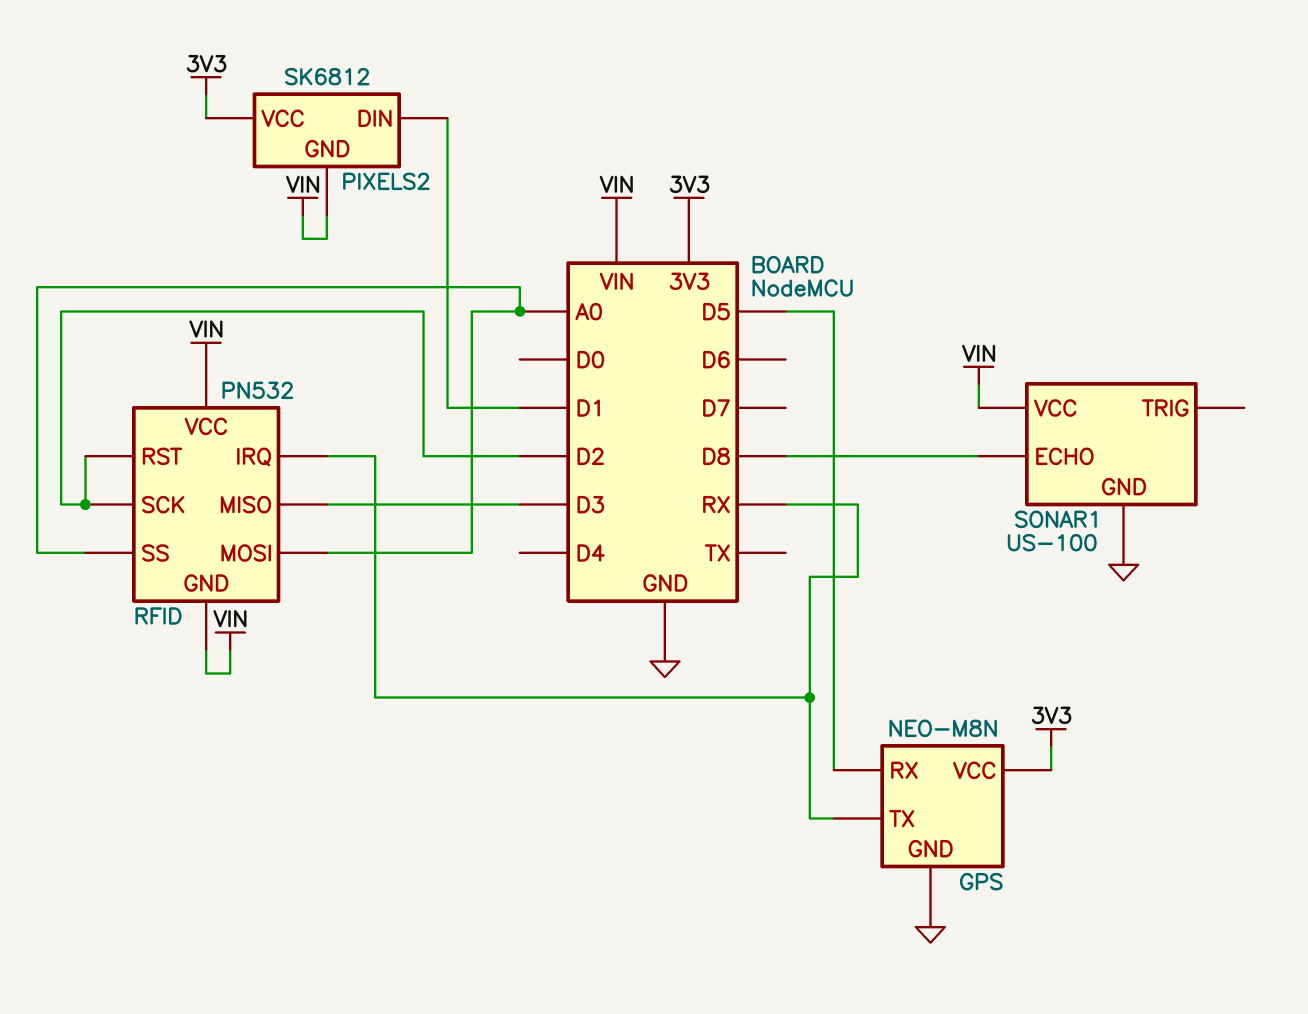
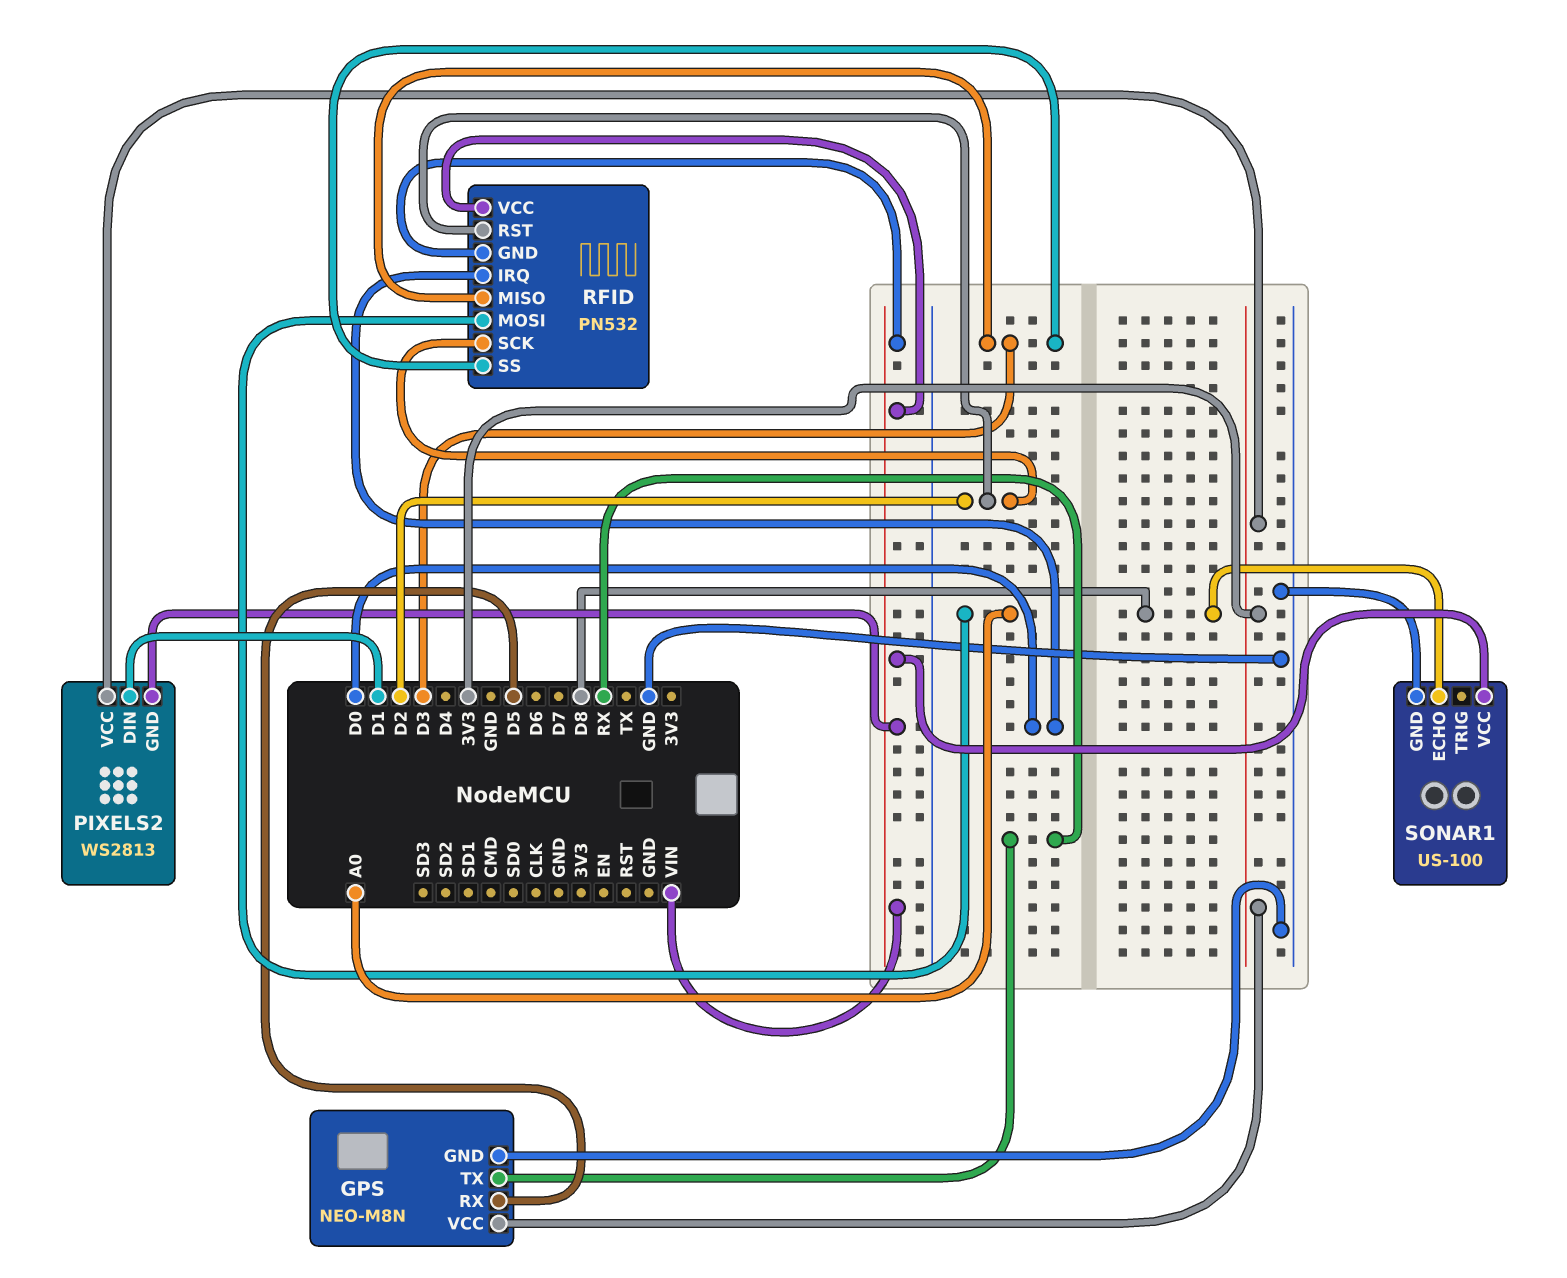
PIXELS2: SK6812 -> WS2813
RFID pin IRQ: RX -> D0
RFID pin SS: A0 -> D3

